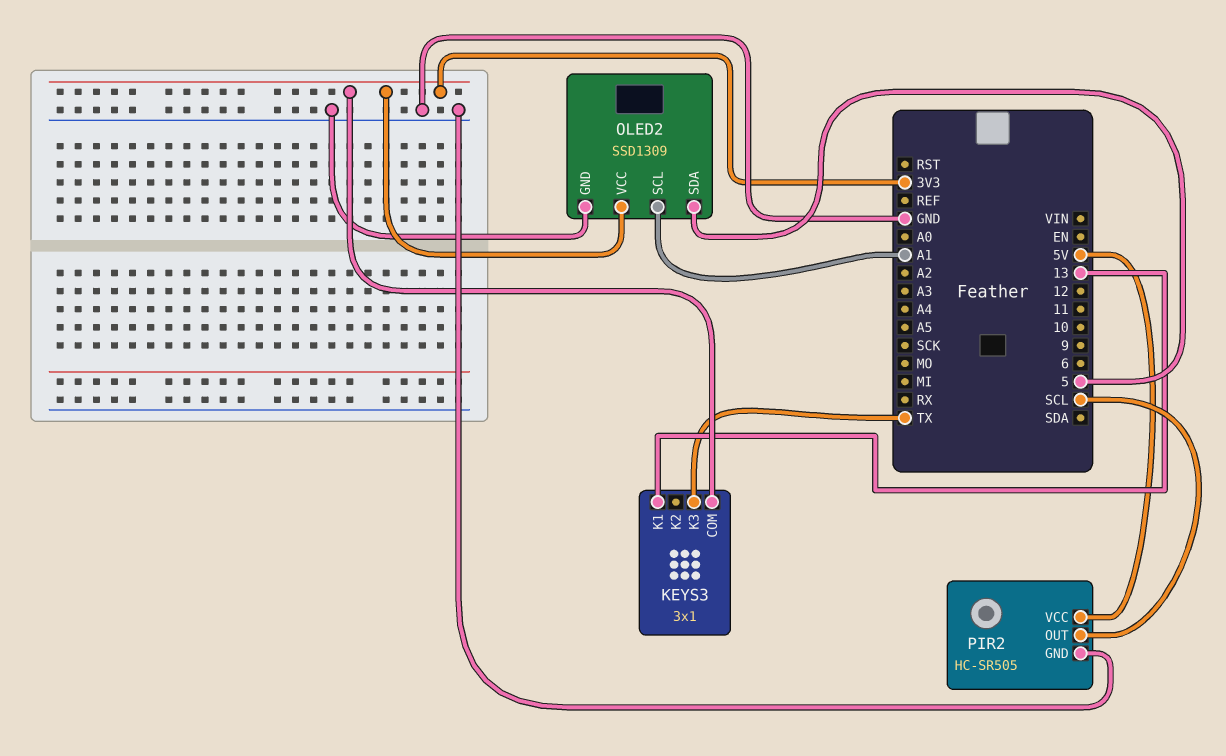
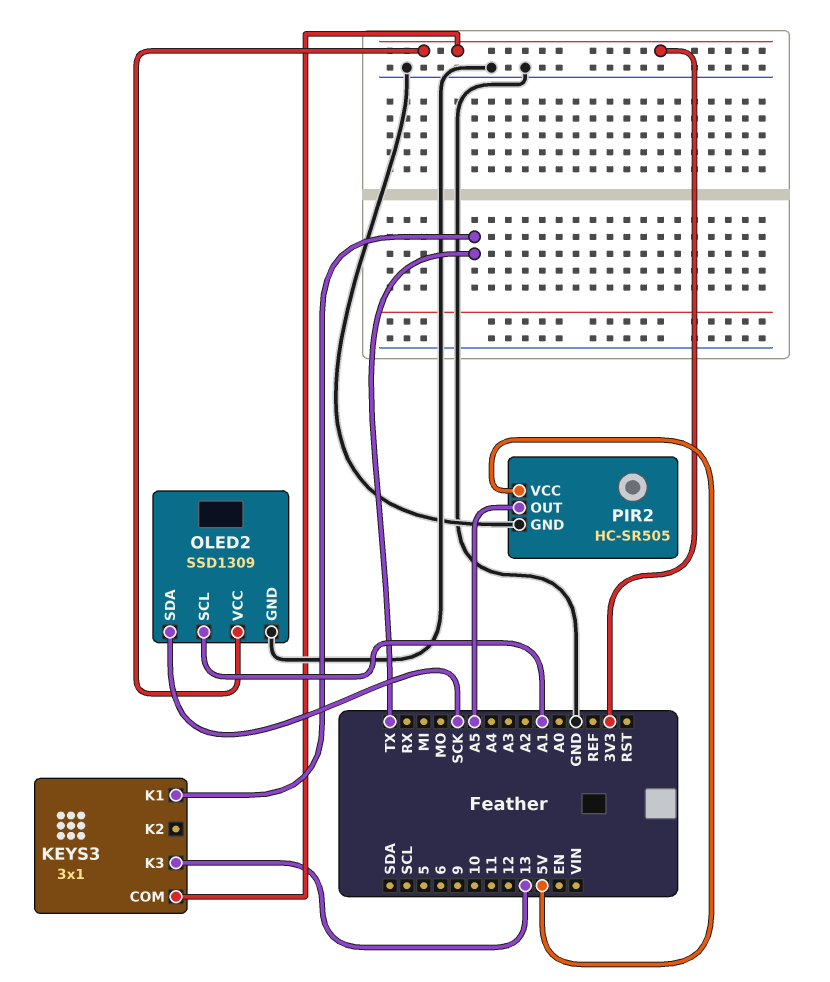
KEYS3 pin K1: 13 -> TX
KEYS3 pin K3: TX -> 13
OLED2 pin SDA: 5 -> SCK
PIR2 pin OUT: SCL -> A5

